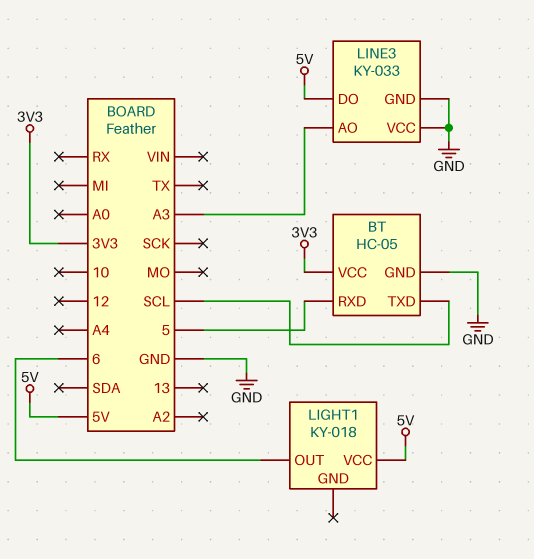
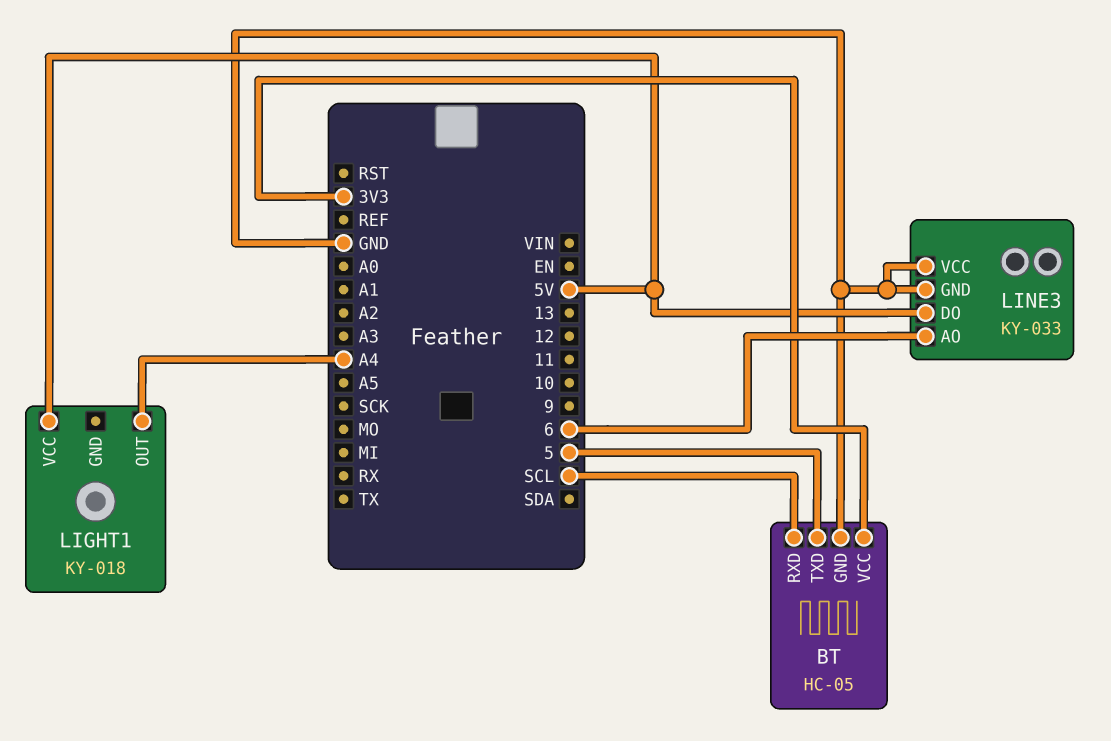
BT pin RXD: 5 -> SCL
BT pin TXD: SCL -> 5
LIGHT1 pin OUT: 6 -> A4
LINE3 pin AO: A3 -> 6

